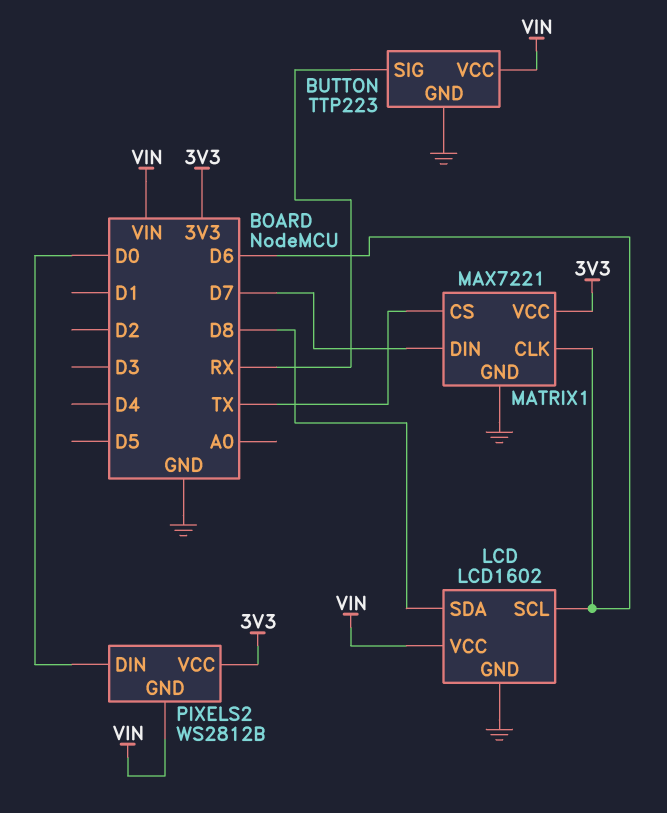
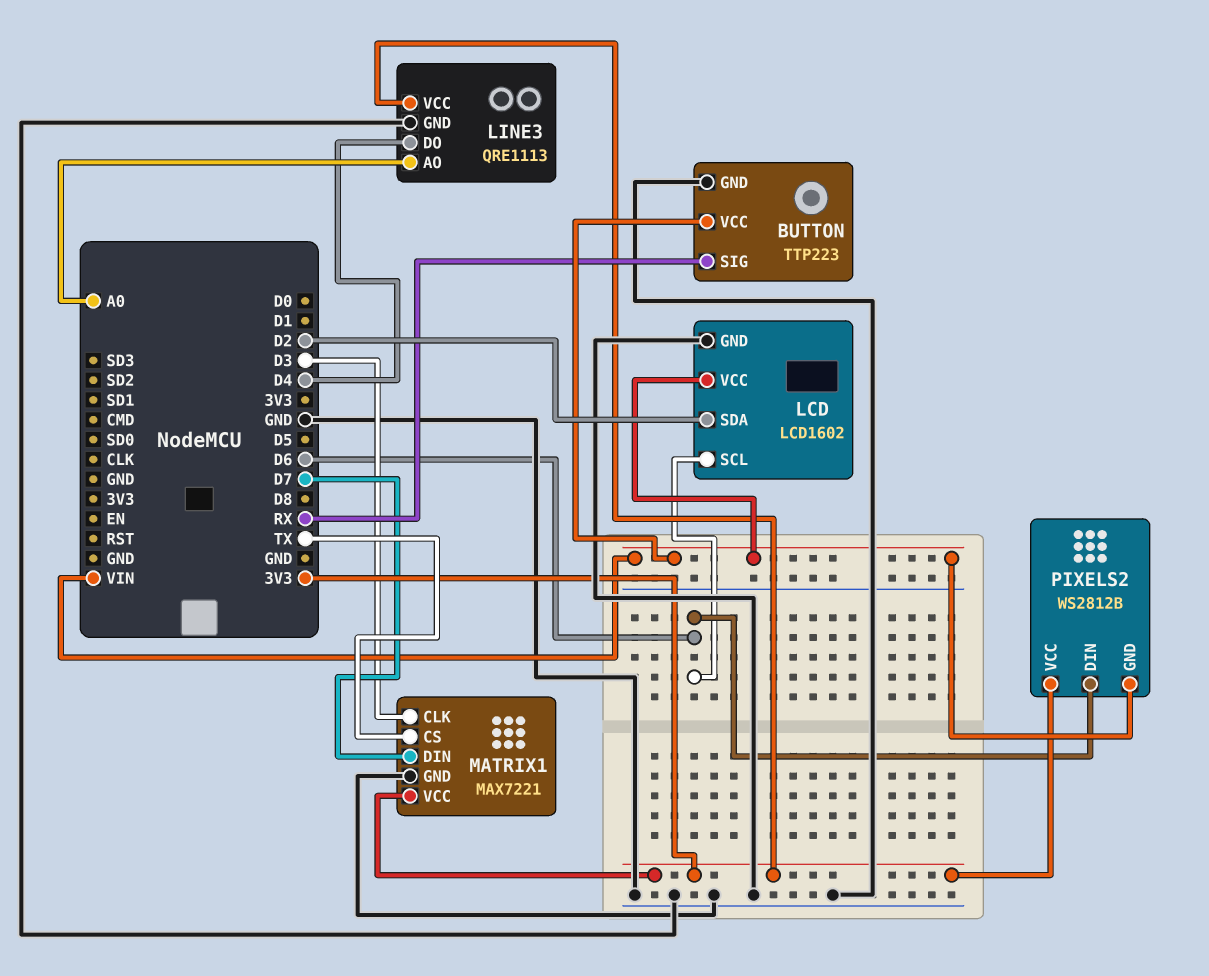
LCD pin SDA: D8 -> D2
LINE3: none -> QRE1113
LINE3 pin AO: none -> A0
LINE3 pin DO: none -> D4
LINE3 pin GND: none -> GND
LINE3 pin VCC: none -> 3V3
MATRIX1 pin CLK: D6 -> D3
PIXELS2 pin DIN: D0 -> D6

